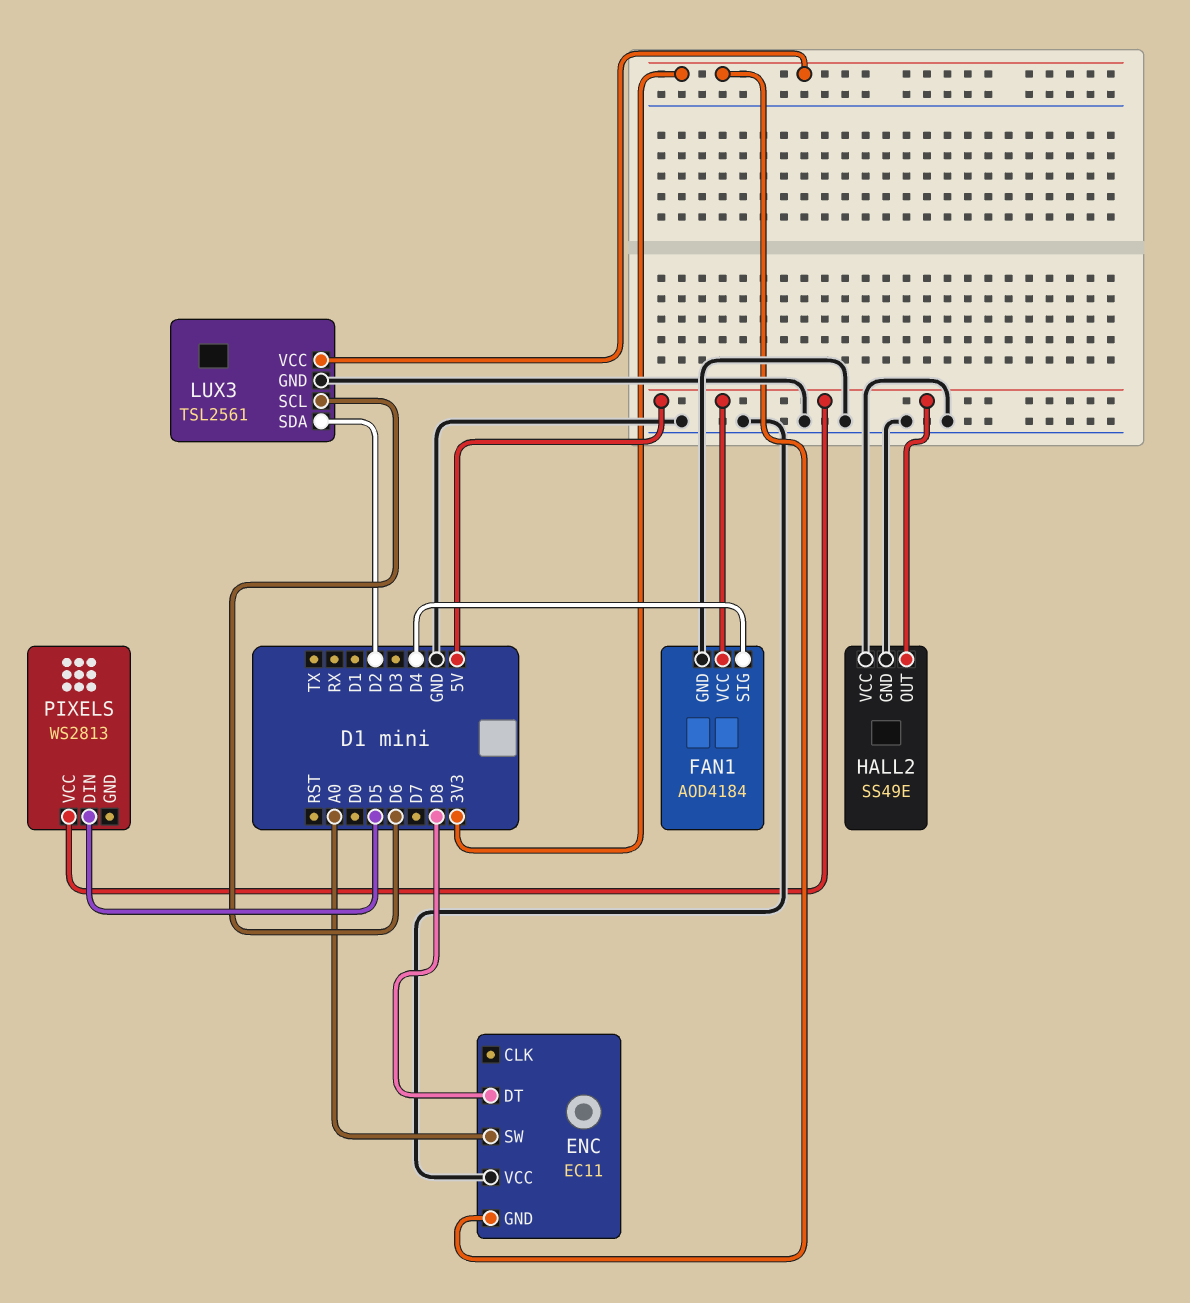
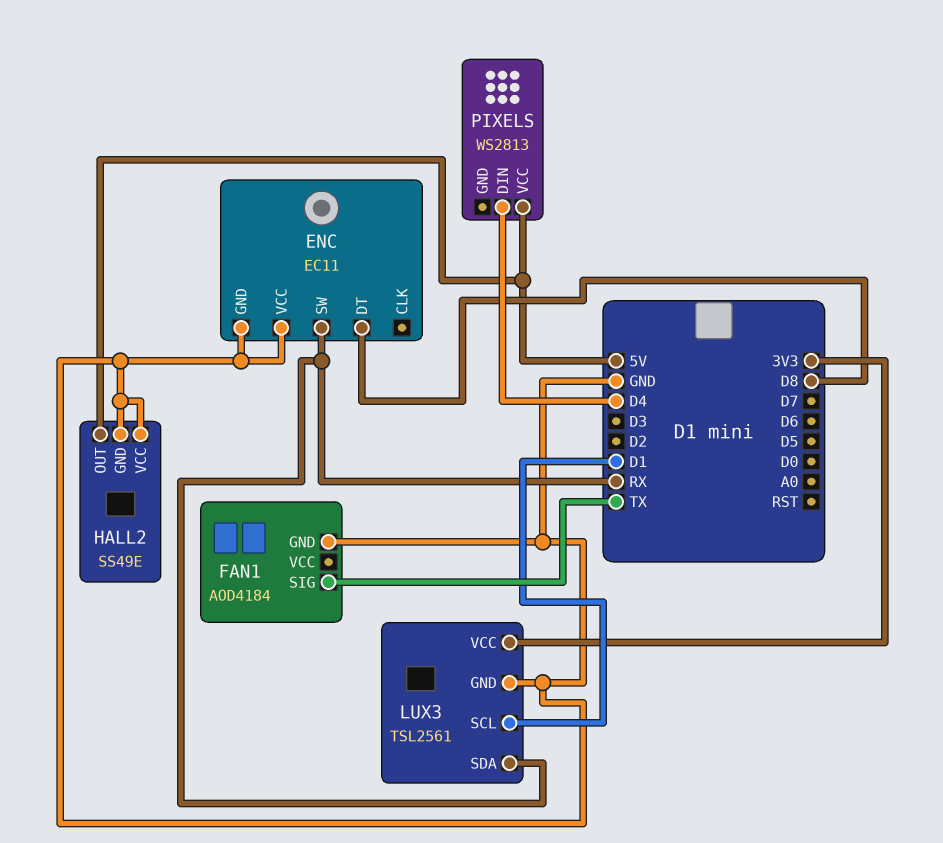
ENC pin GND: 3V3 -> GND
ENC pin SW: A0 -> RX
FAN1 pin SIG: D4 -> TX
FAN1 pin VCC: 5V -> none
LUX3 pin SCL: D6 -> D1
LUX3 pin SDA: D2 -> RX
PIXELS pin DIN: D5 -> D4

